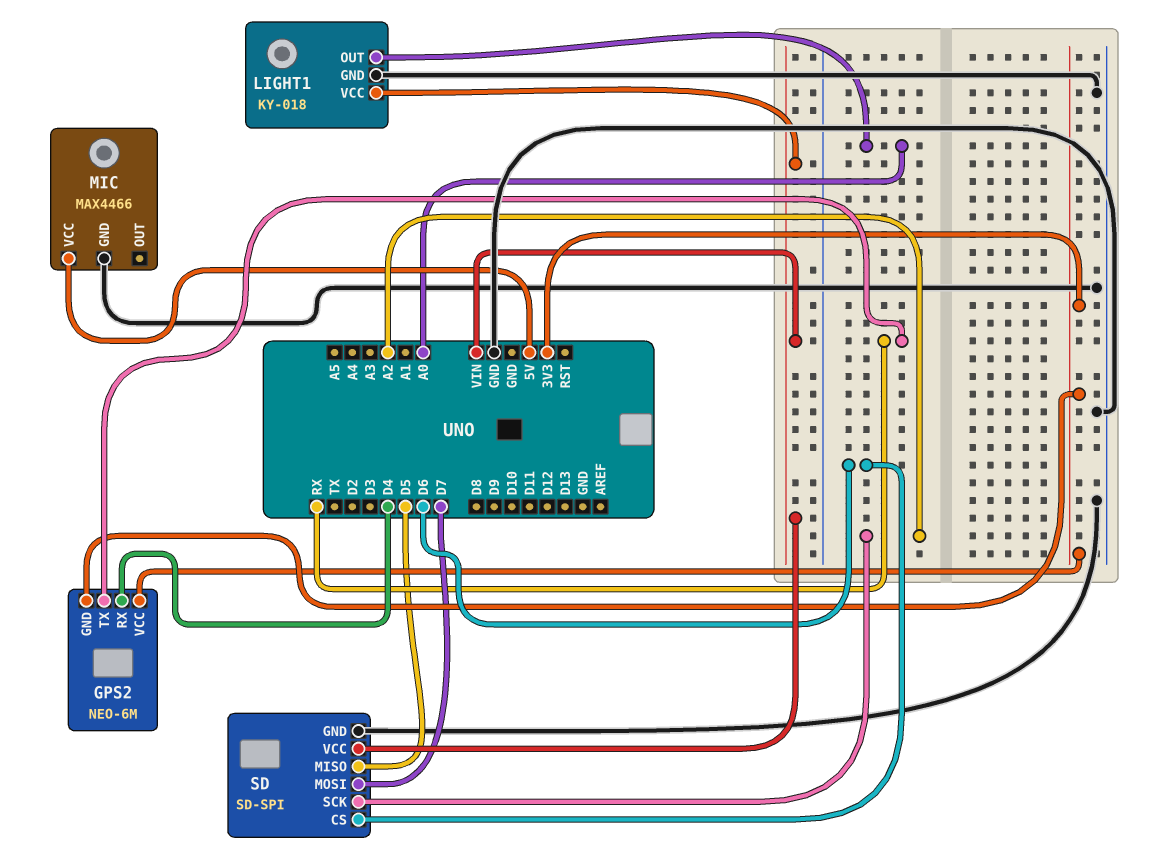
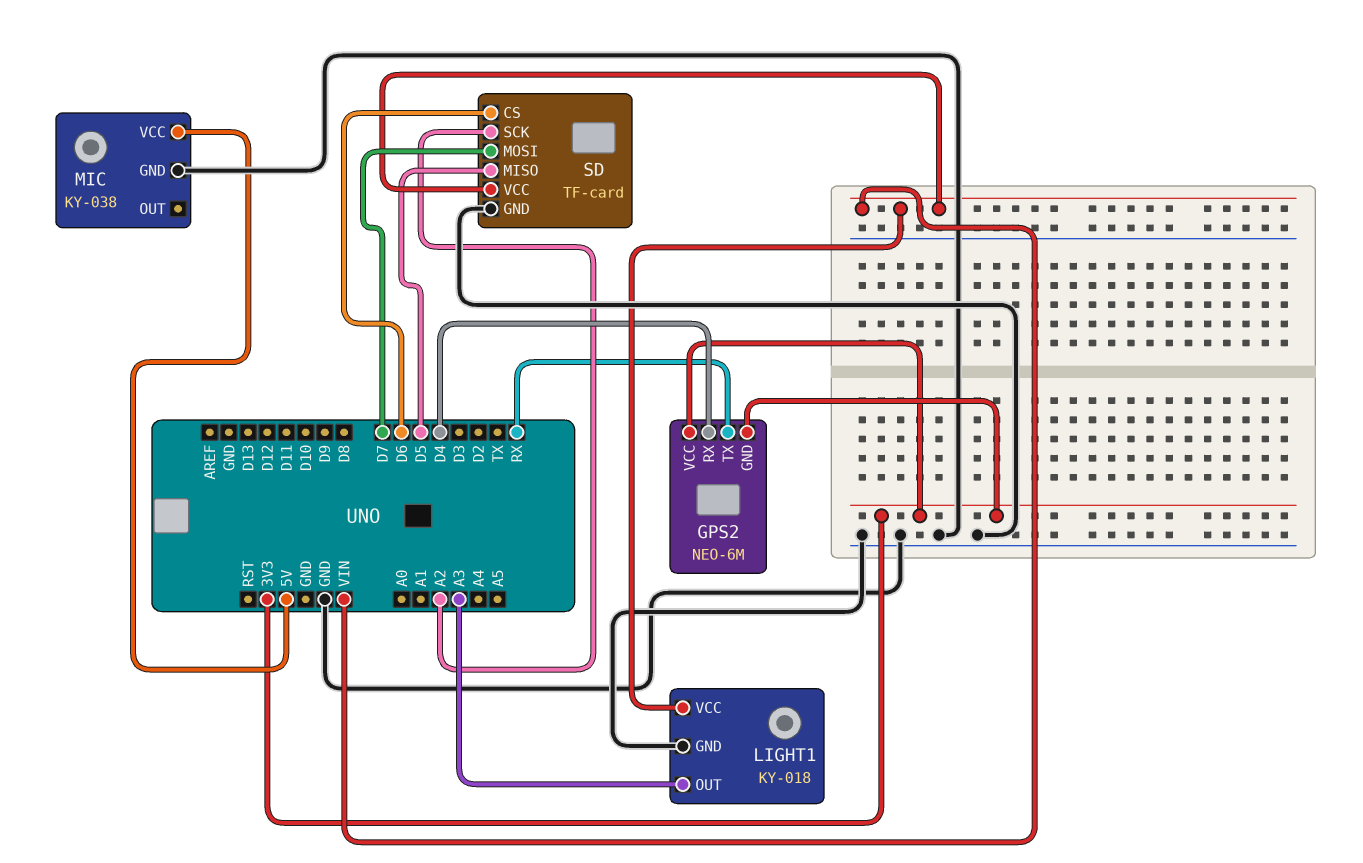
LIGHT1 pin OUT: A0 -> A3
MIC: MAX4466 -> KY-038
SD: SD-SPI -> TF-card

